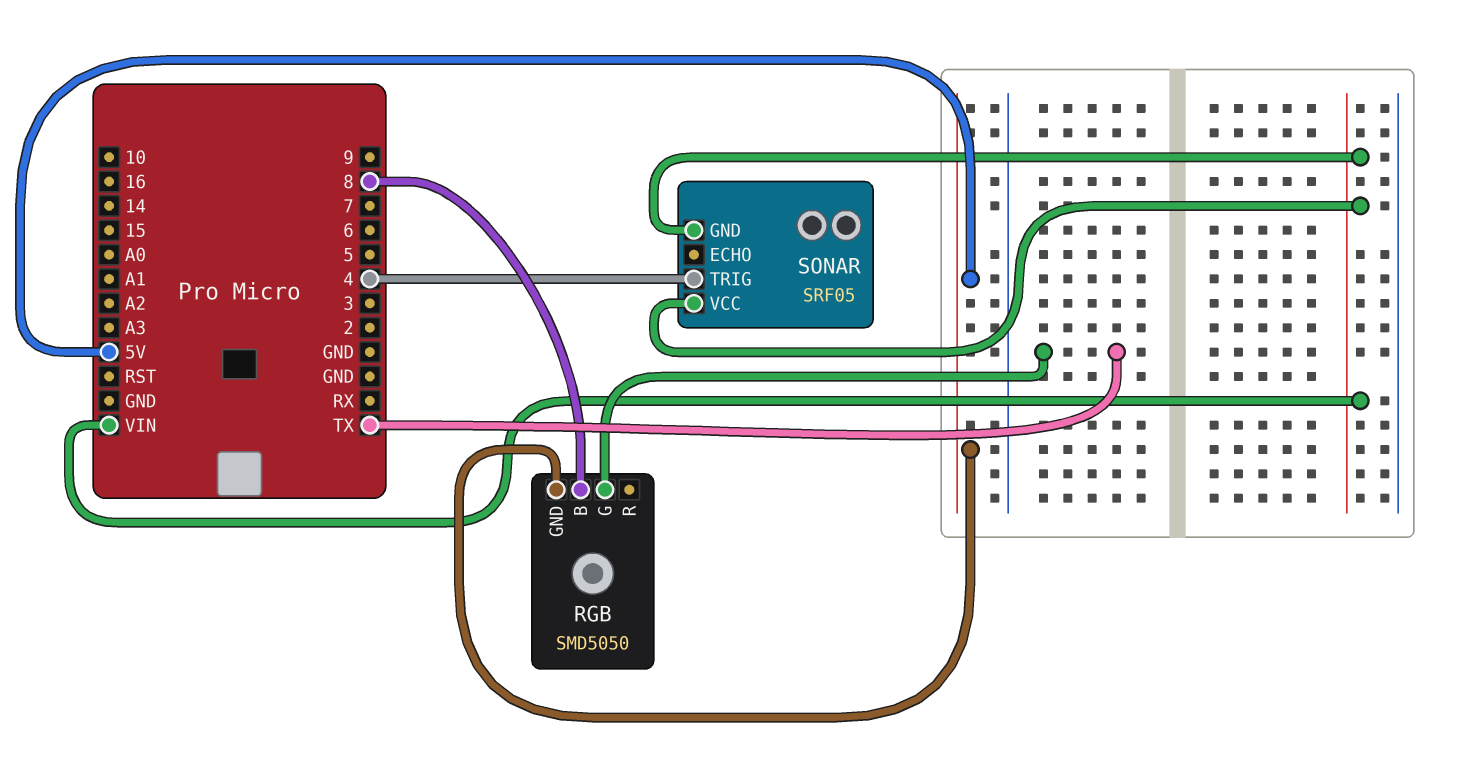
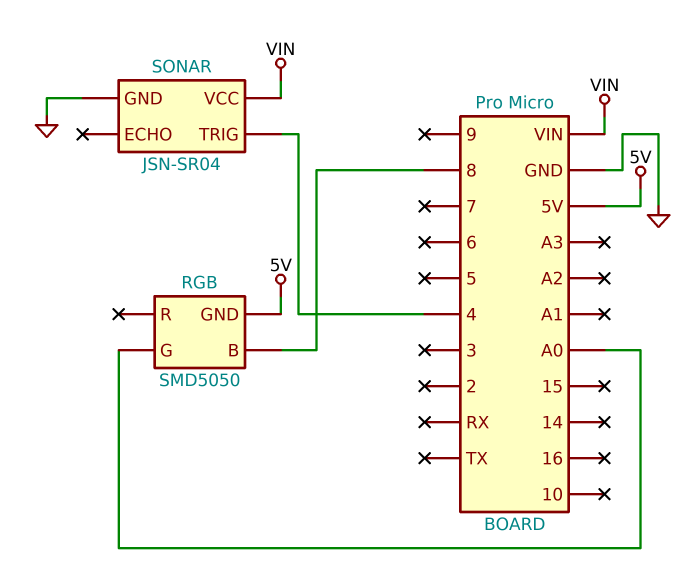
RGB pin G: TX -> A0
SONAR: SRF05 -> JSN-SR04
SONAR pin GND: VIN -> GND

